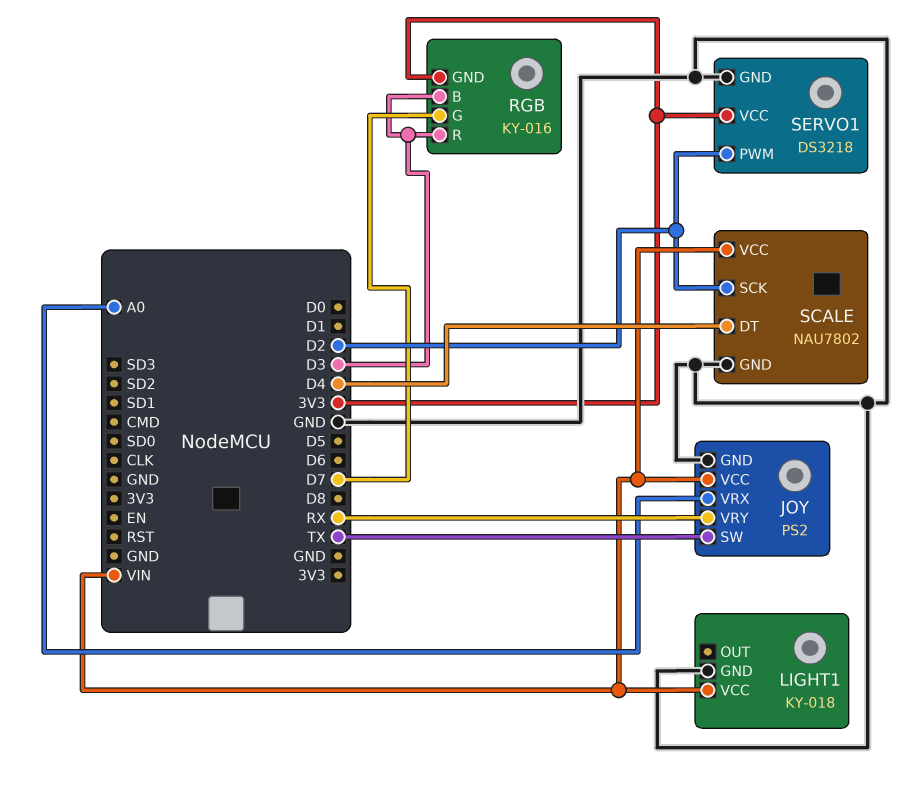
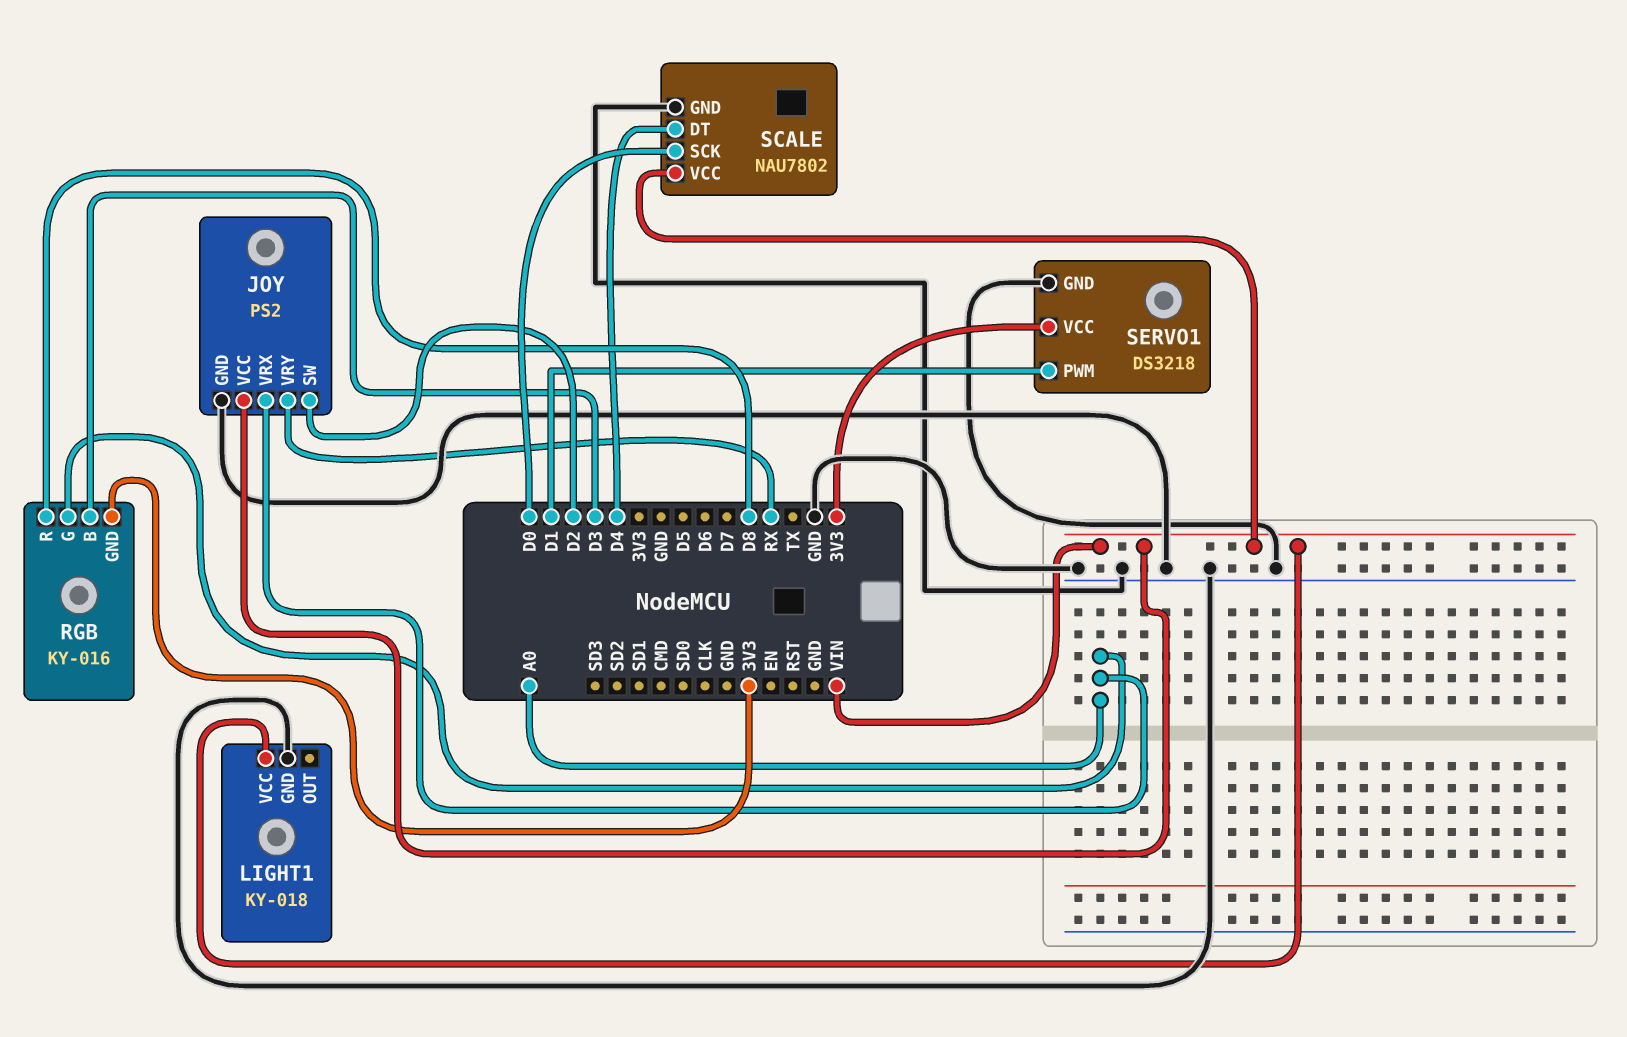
JOY pin SW: TX -> D2
RGB pin G: D7 -> A0
RGB pin R: D3 -> D8
SCALE pin SCK: D2 -> D0
SERVO1 pin PWM: D2 -> D1

